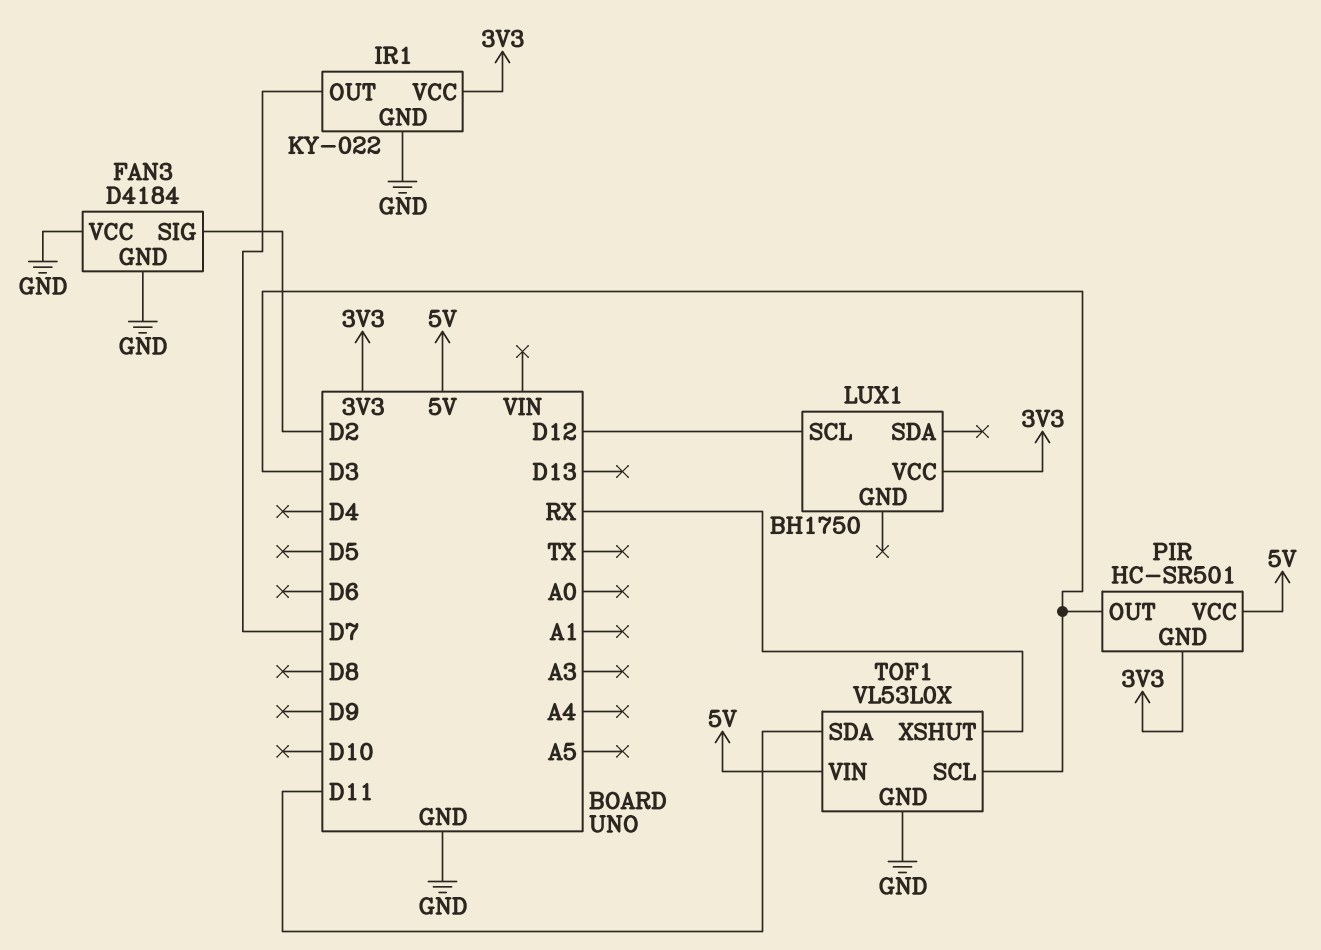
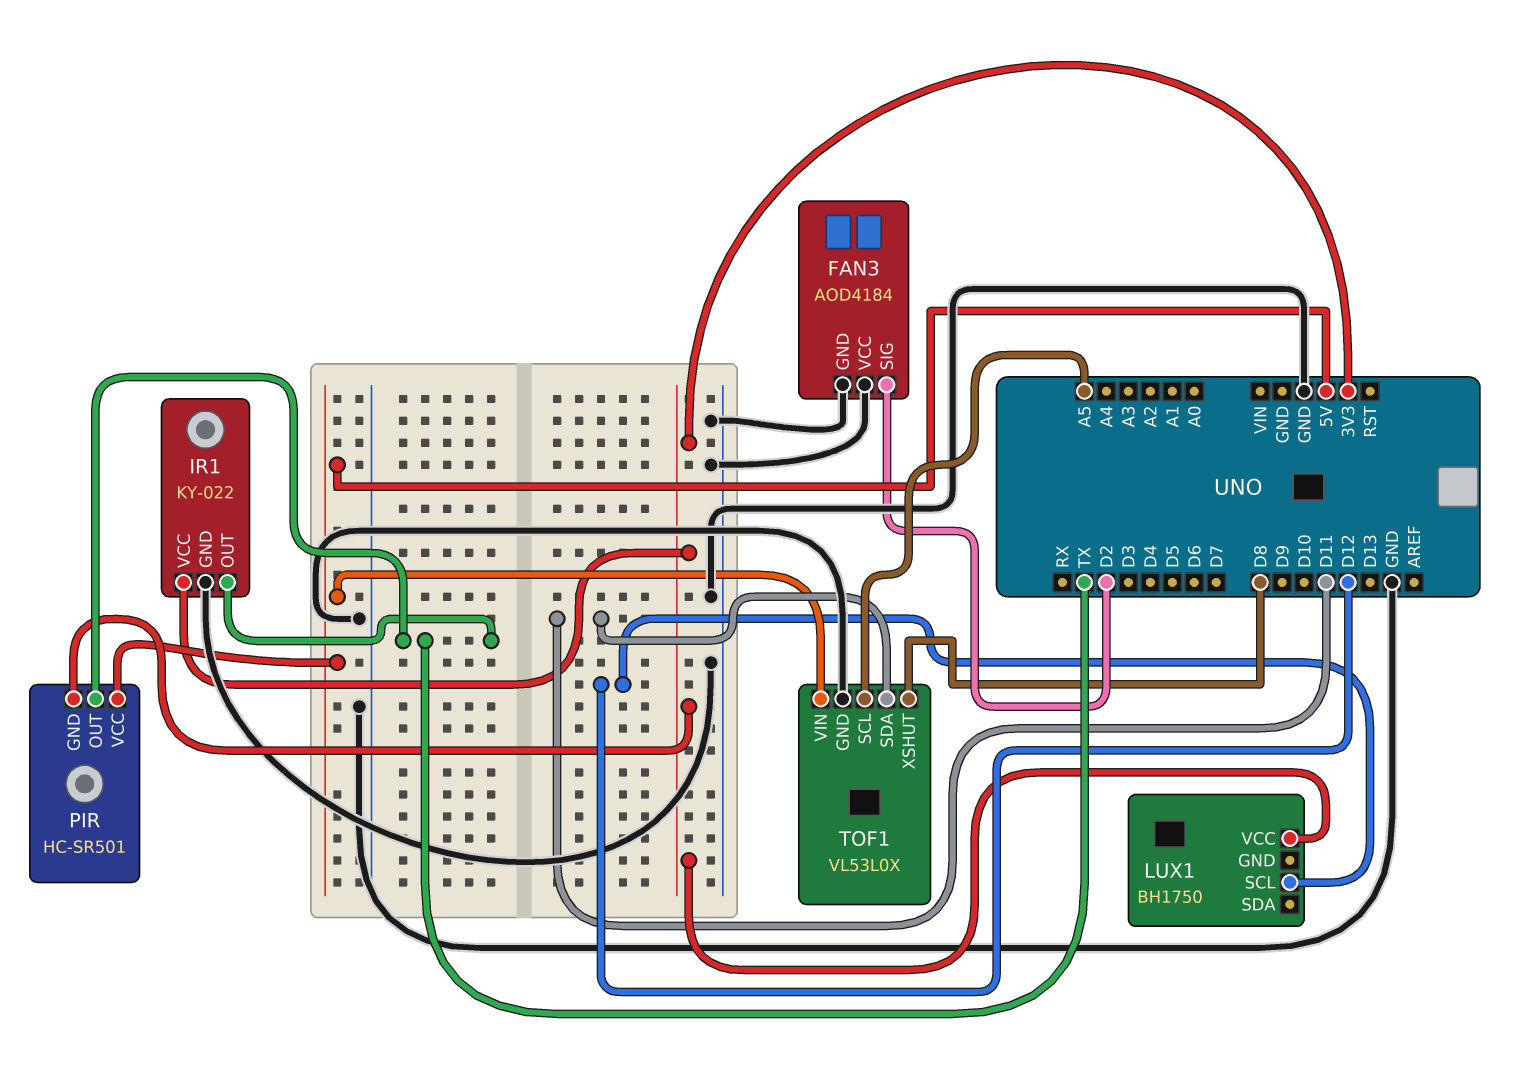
FAN3: D4184 -> AOD4184
IR1 pin OUT: D7 -> TX
PIR pin OUT: D3 -> TX
TOF1 pin SCL: D3 -> A5
TOF1 pin XSHUT: RX -> D8

